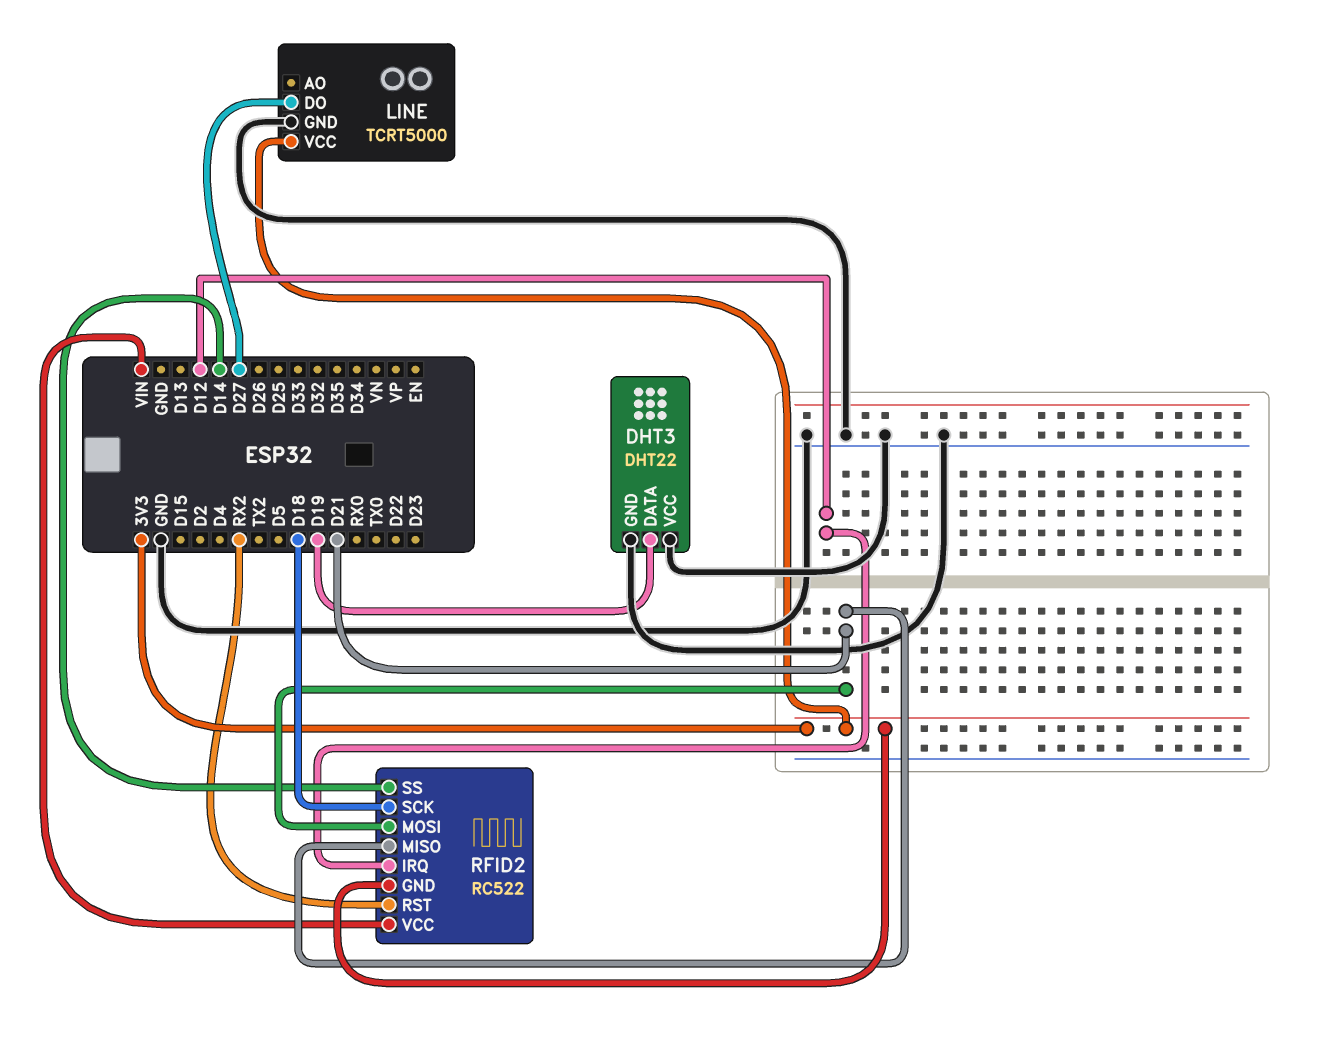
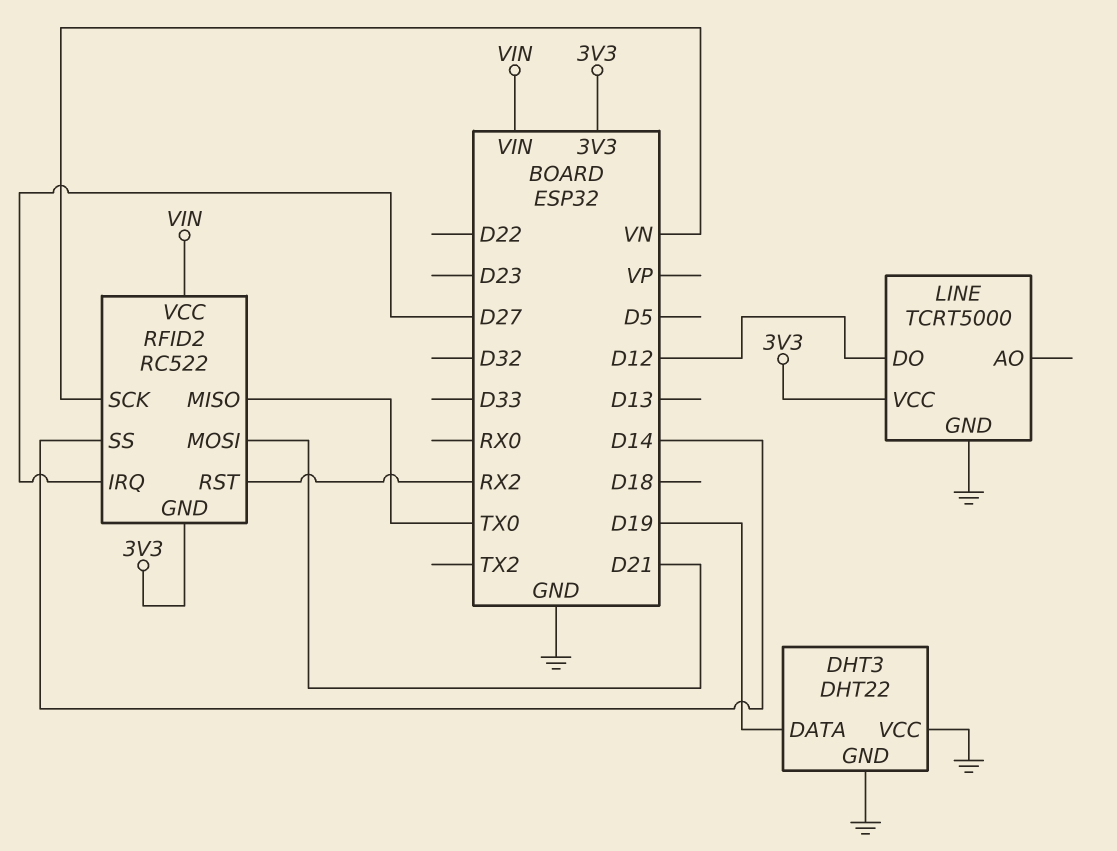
LINE pin DO: D27 -> D12
RFID2 pin IRQ: D12 -> D27
RFID2 pin MISO: D21 -> TX0
RFID2 pin SCK: D18 -> VN

